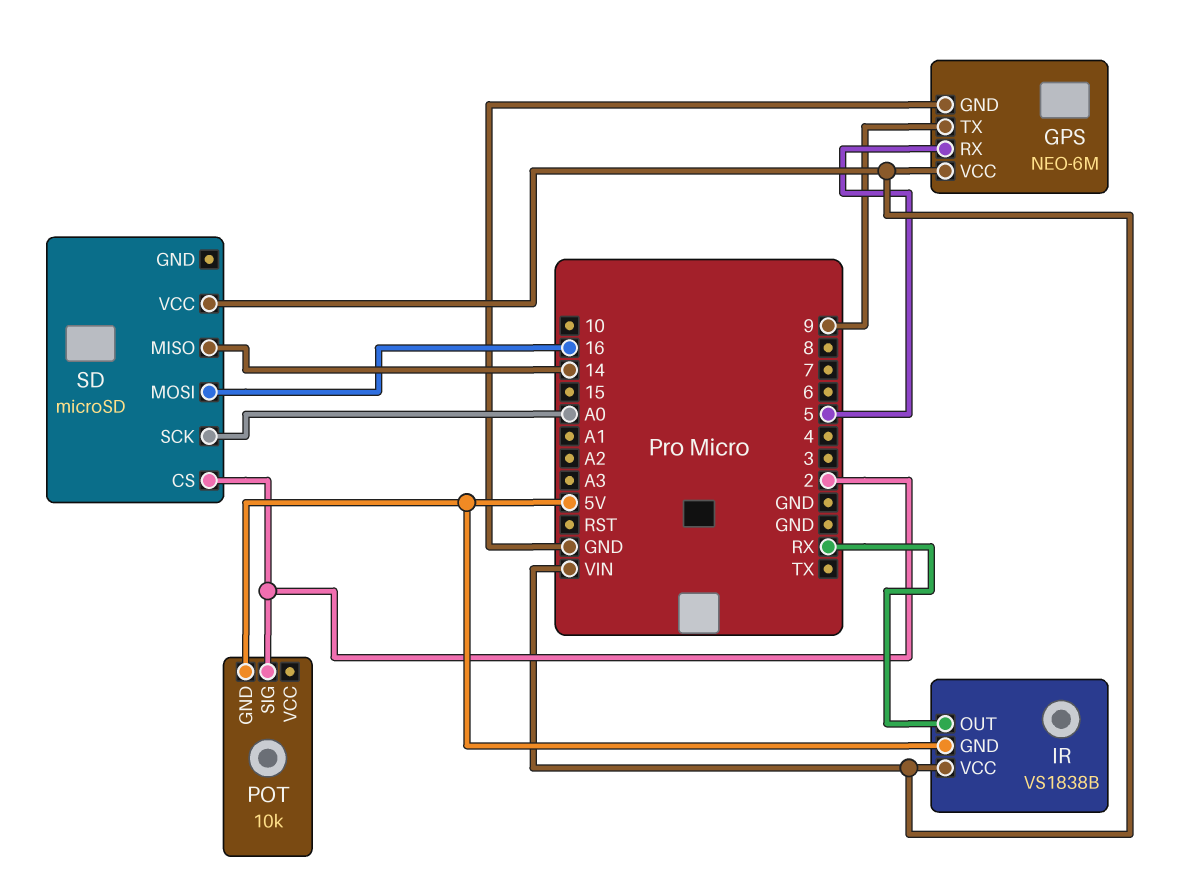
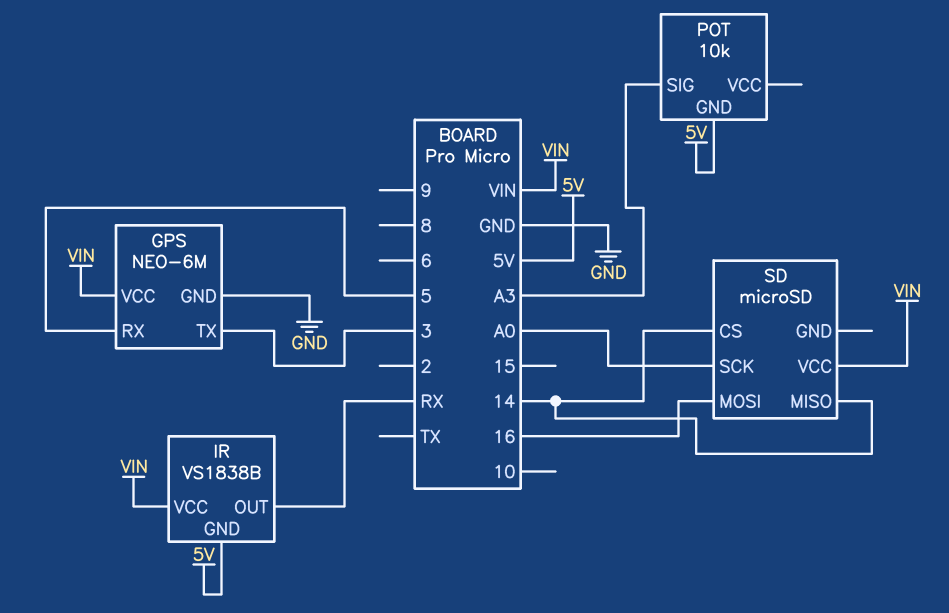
GPS pin TX: 9 -> 3
POT pin SIG: 2 -> A3
SD pin CS: 2 -> 14

